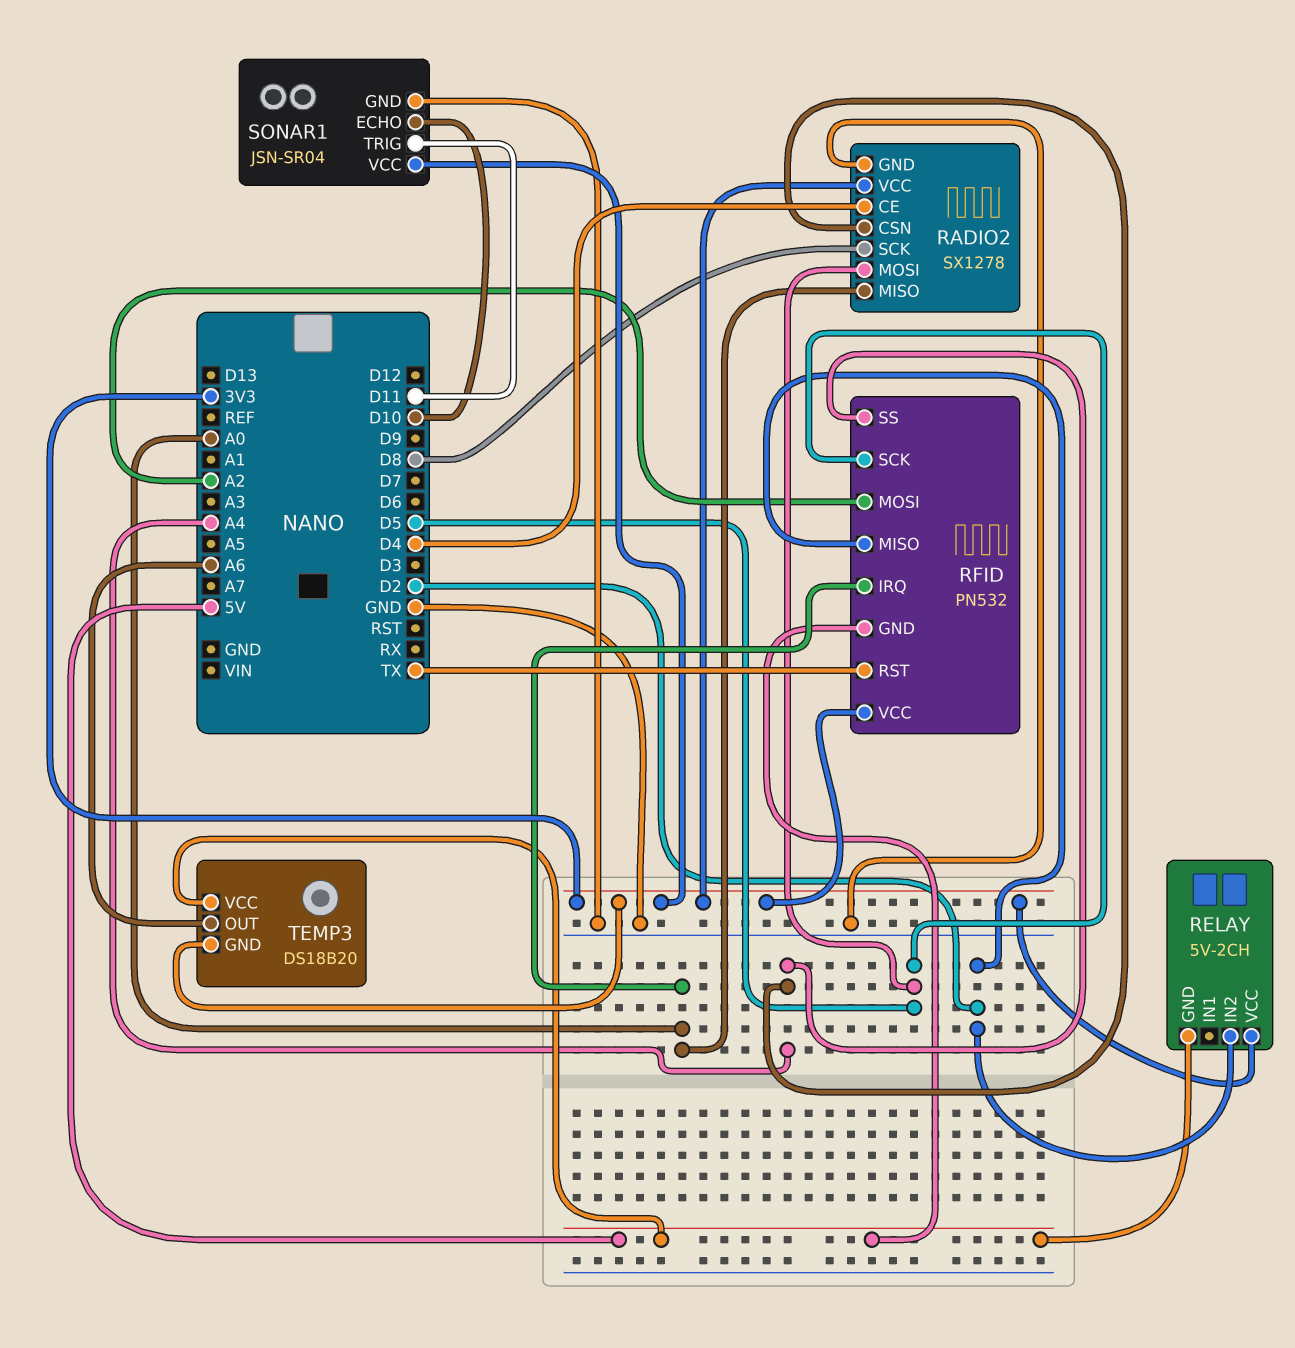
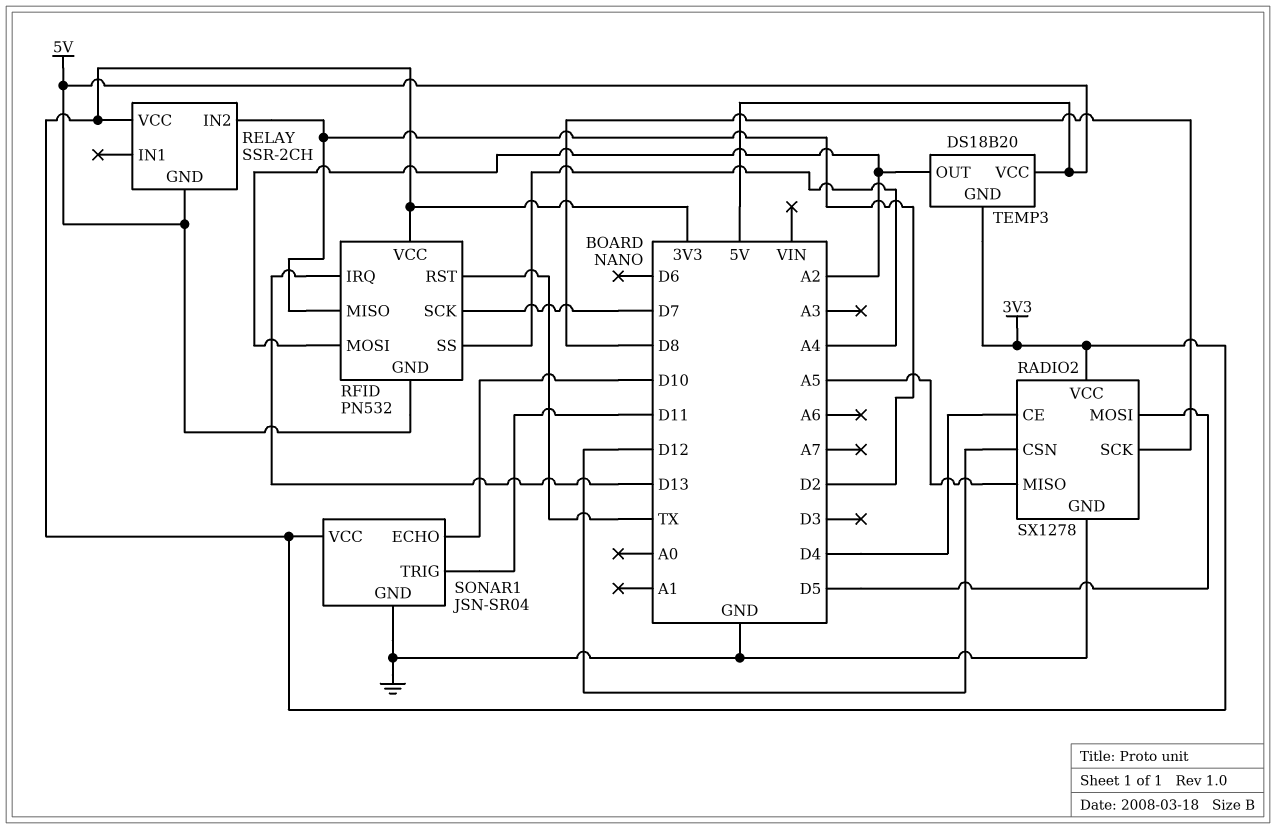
RADIO2 pin CSN: A4 -> D12
RADIO2 pin MISO: A0 -> A5
RELAY: 5V-2CH -> SSR-2CH
RFID pin IRQ: A0 -> D13
RFID pin SCK: D5 -> D7
TEMP3 pin OUT: A6 -> A2

